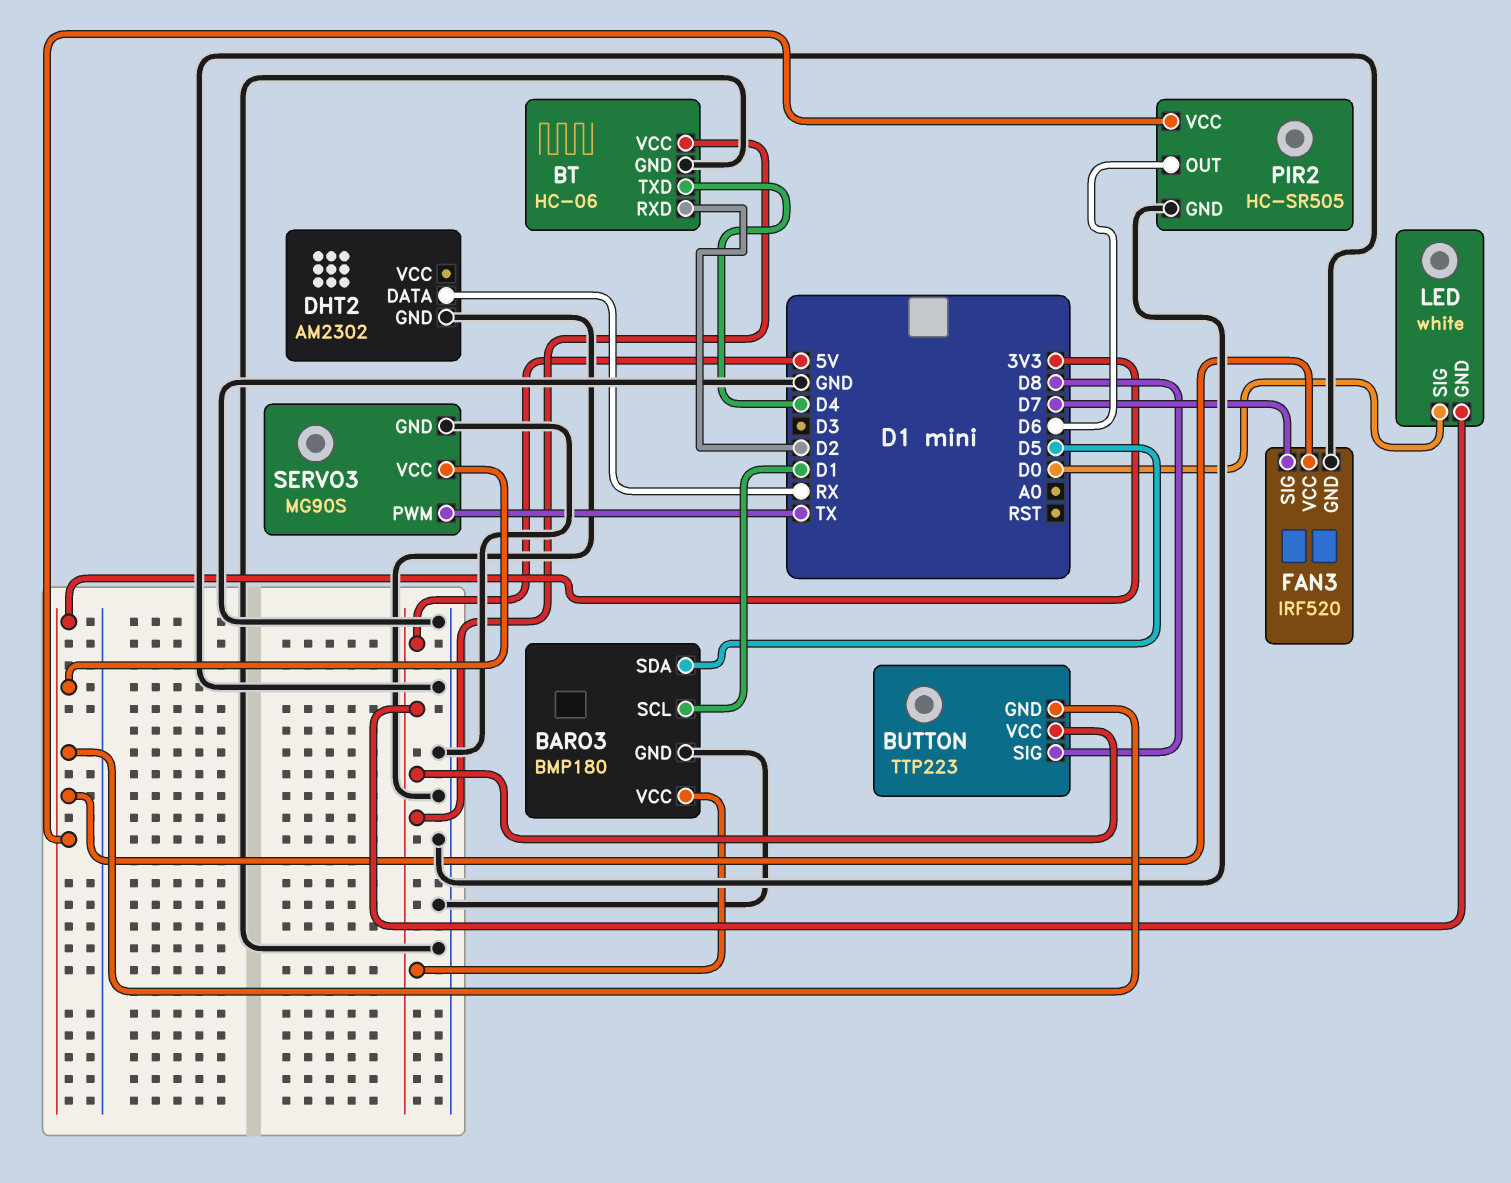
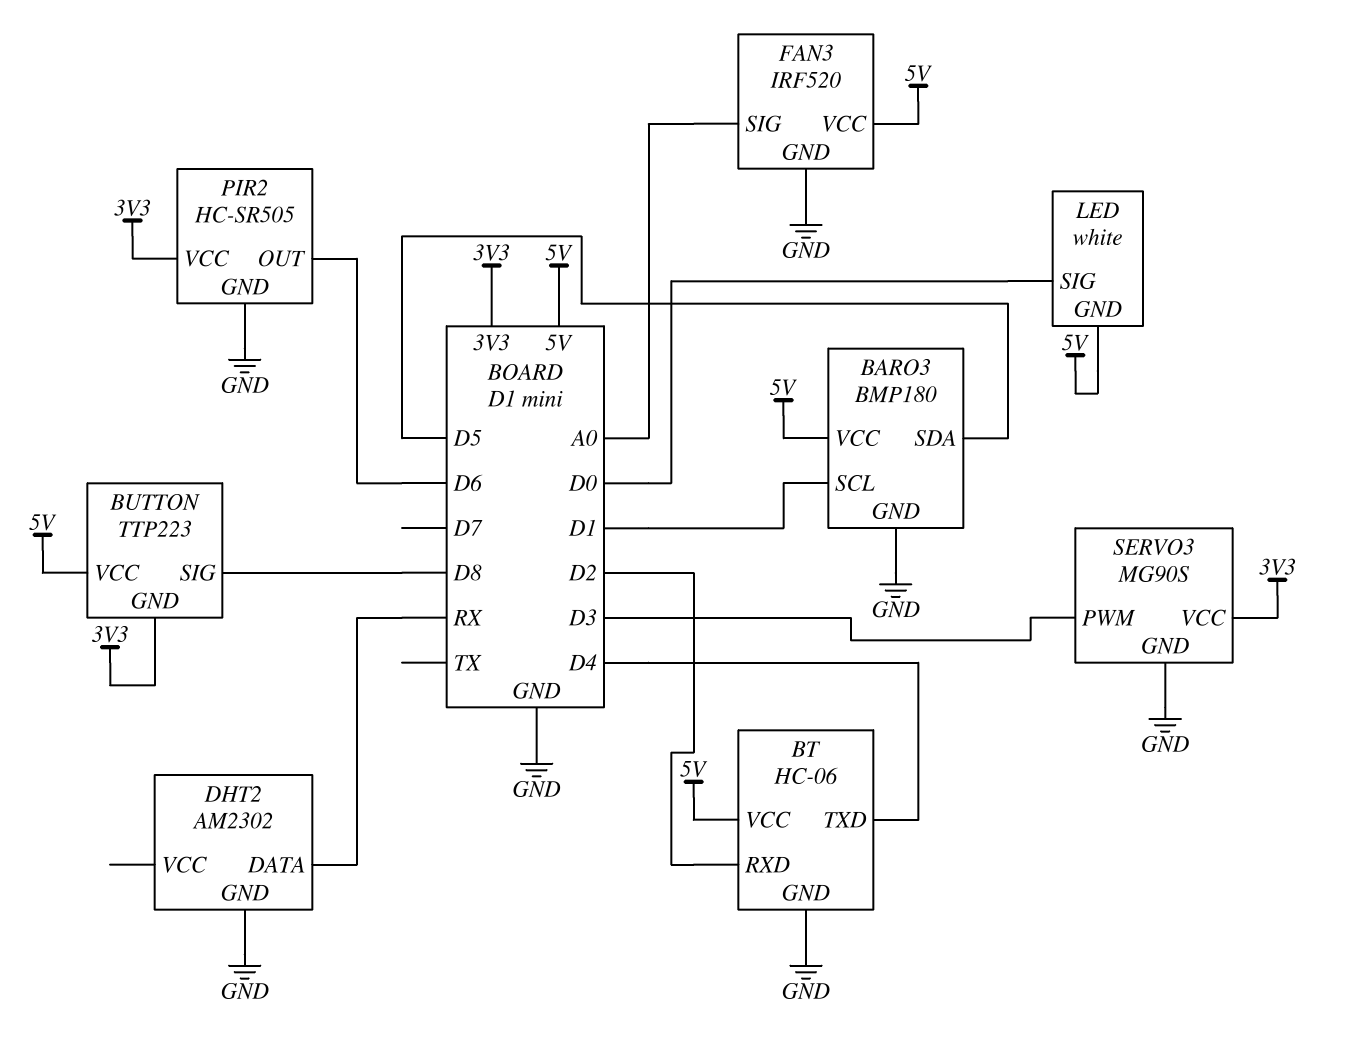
FAN3 pin SIG: D7 -> A0
FAN3 pin VCC: 3V3 -> 5V
SERVO3 pin PWM: TX -> D3

